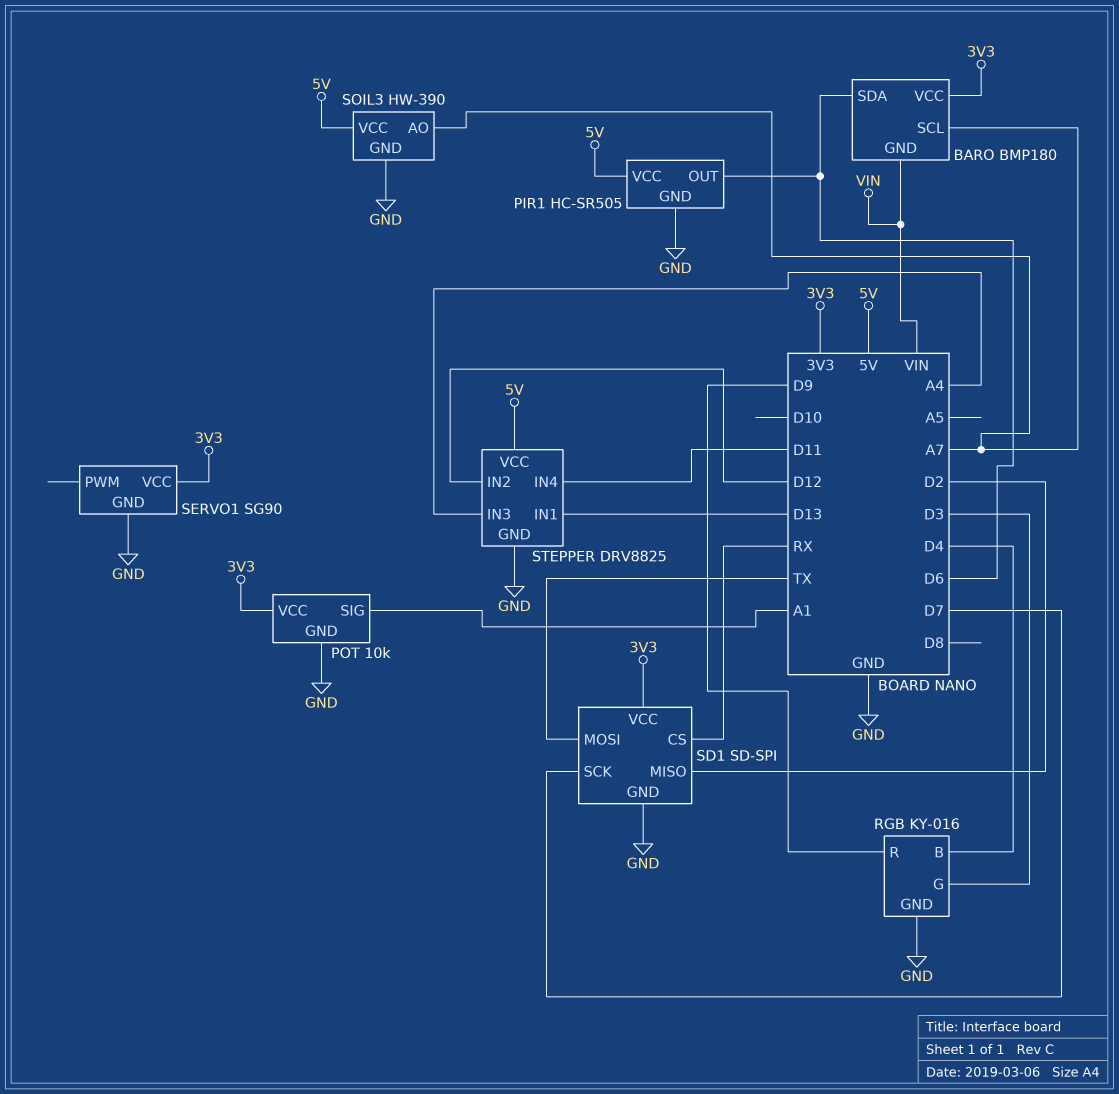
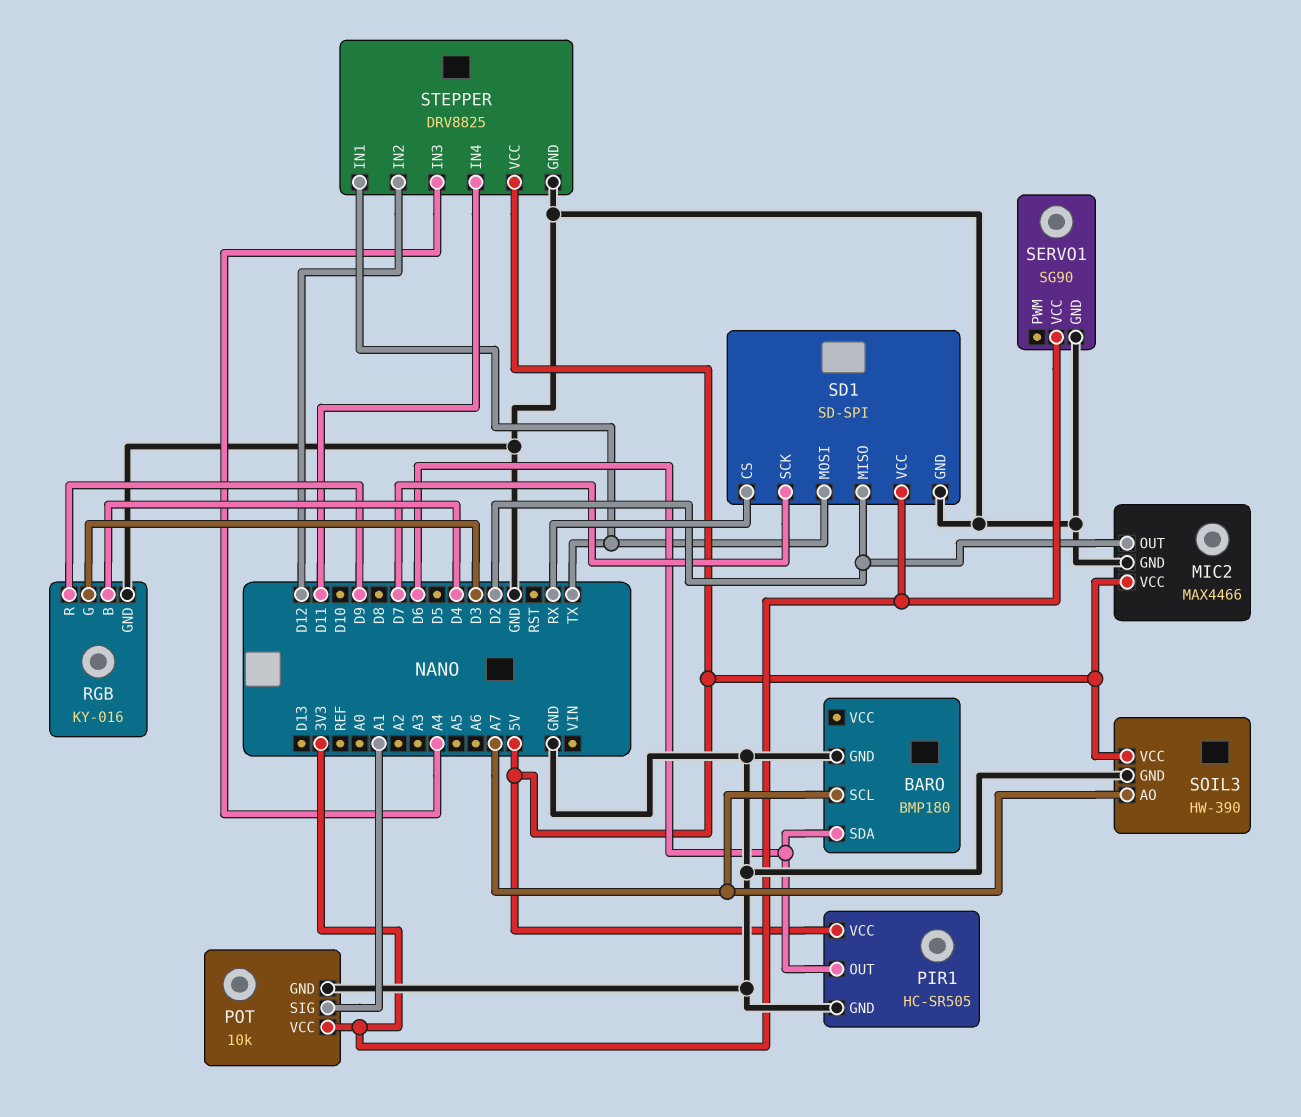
BARO pin GND: VIN -> GND
BARO pin VCC: 3V3 -> none
MIC2: none -> MAX4466
MIC2 pin GND: none -> GND
MIC2 pin OUT: none -> D2
MIC2 pin VCC: none -> 5V
STEPPER pin IN1: D13 -> TX

